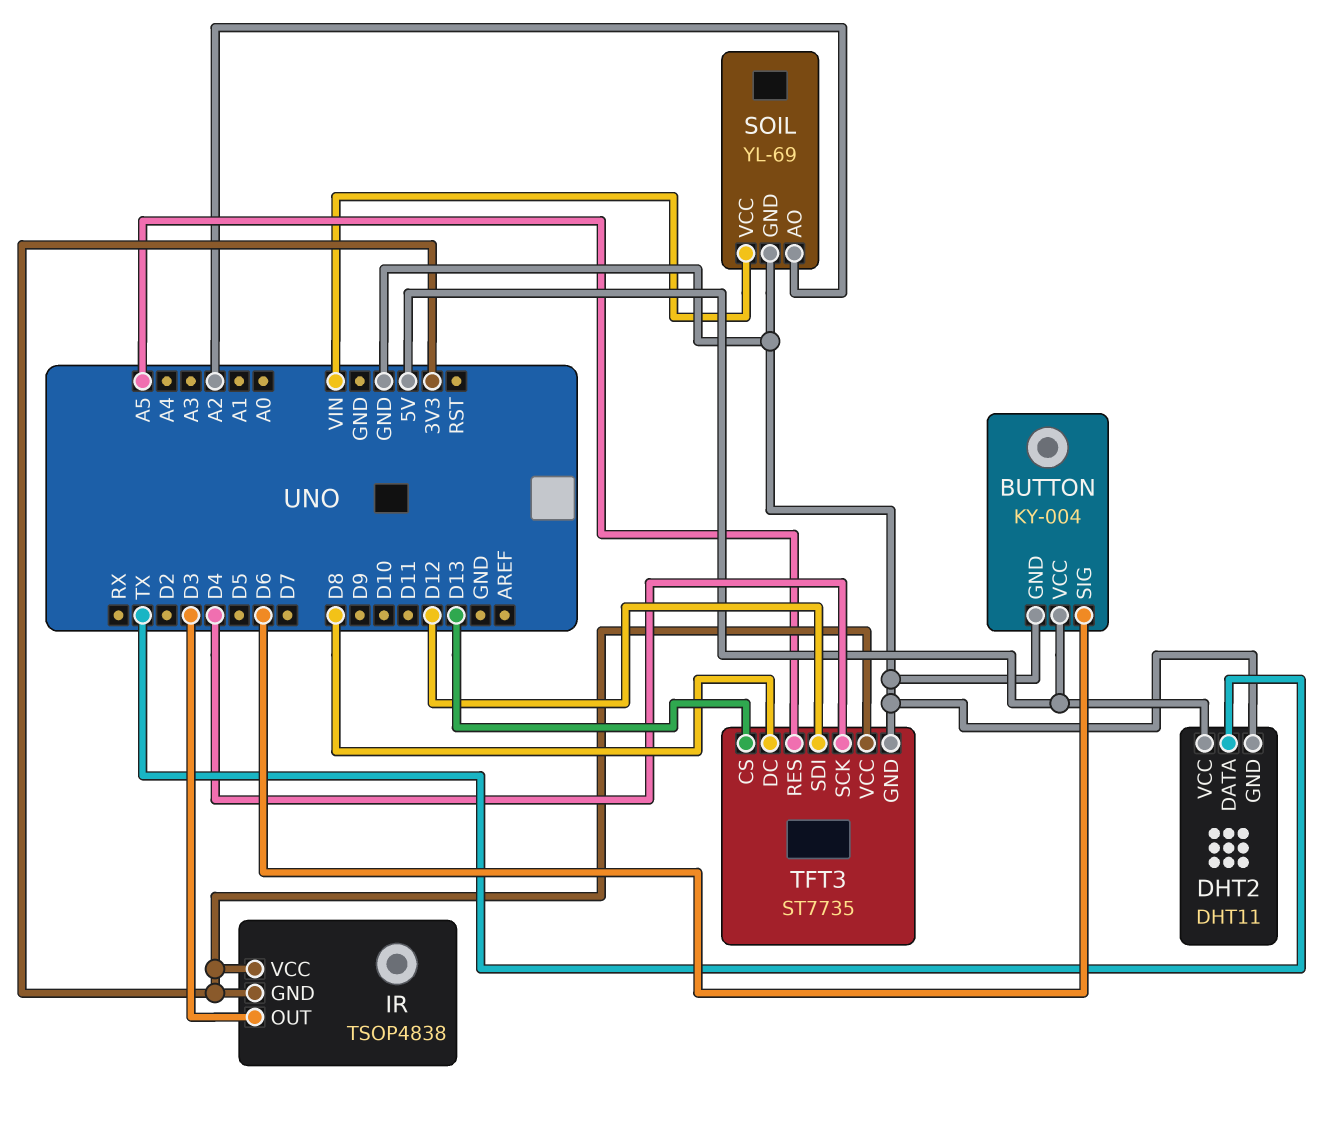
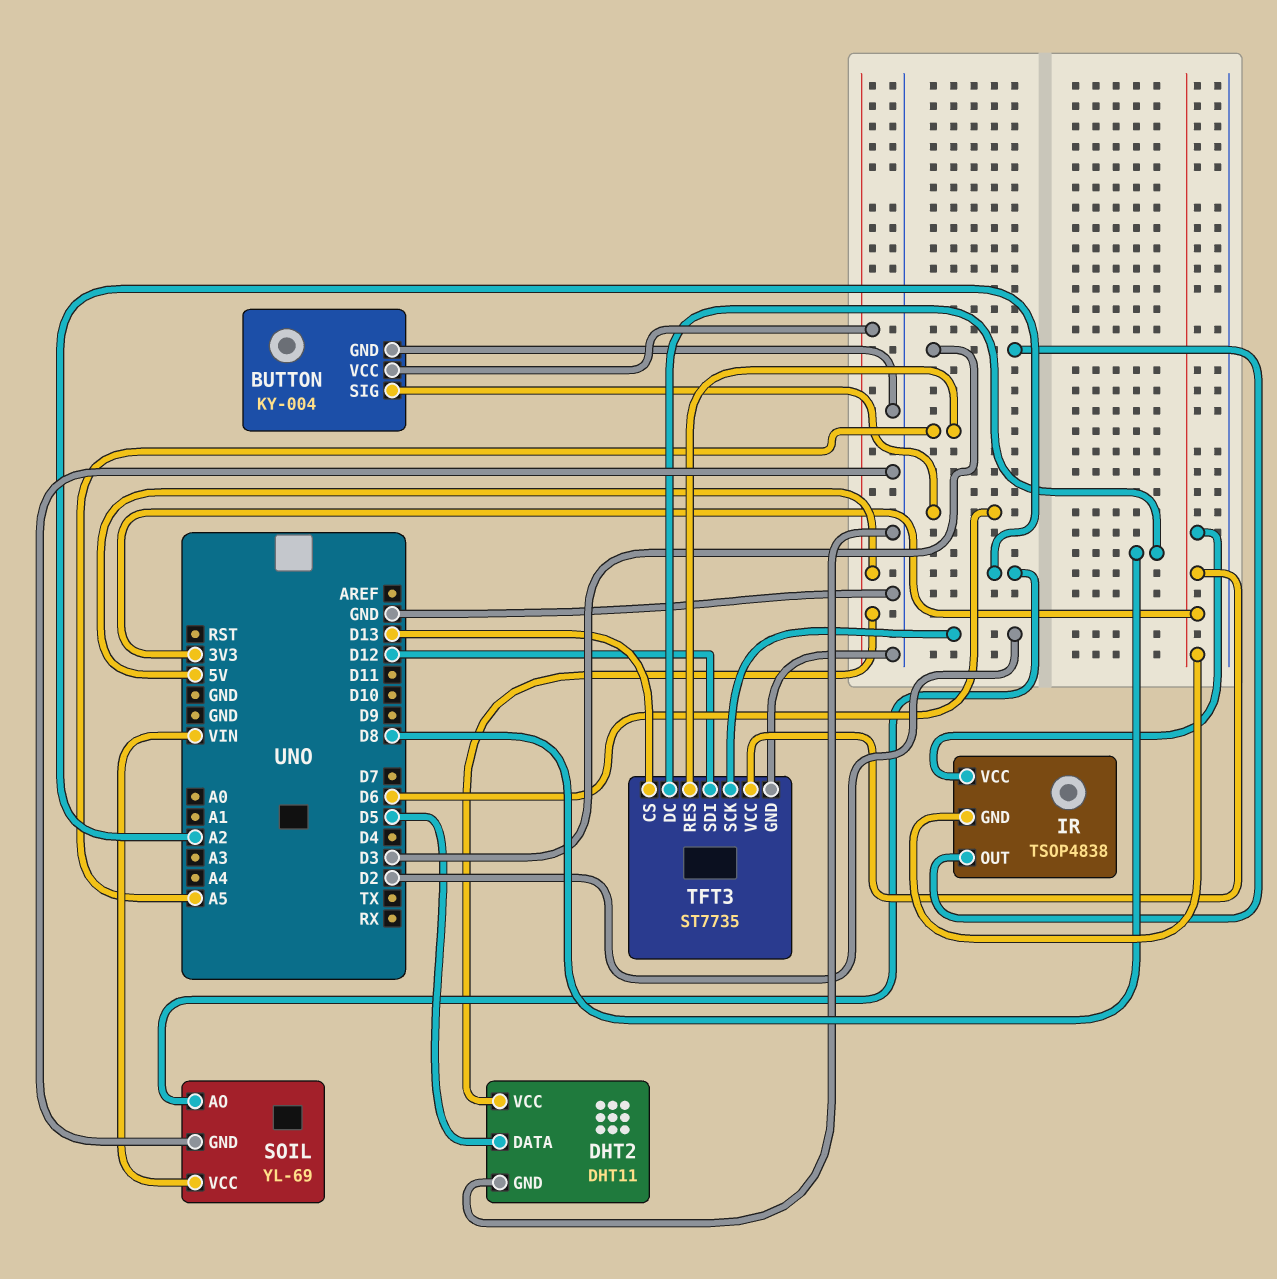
DHT2 pin DATA: TX -> D5
TFT3 pin SCK: D4 -> D2

